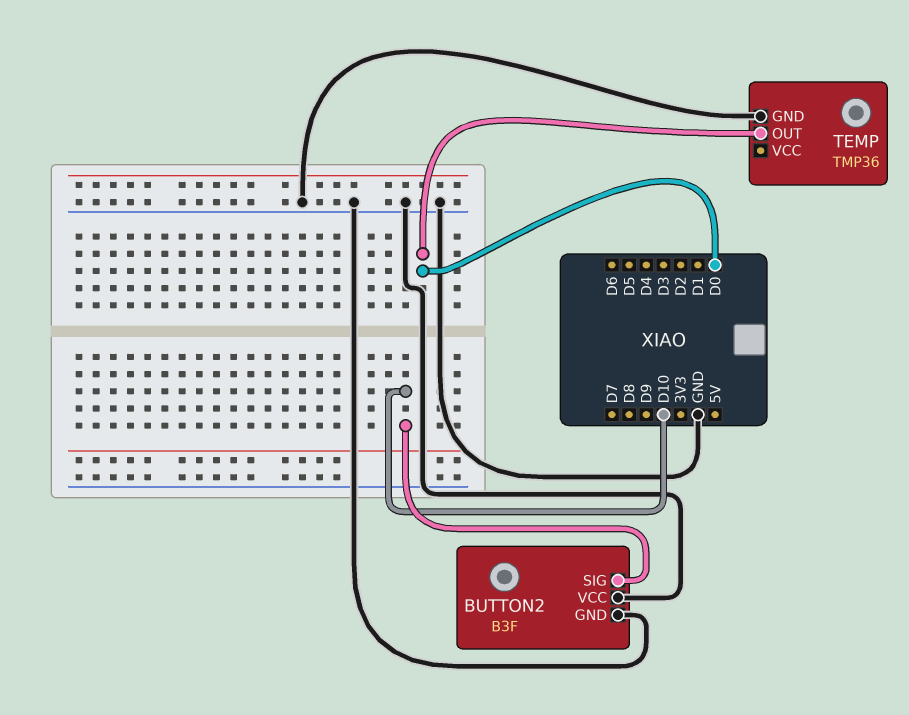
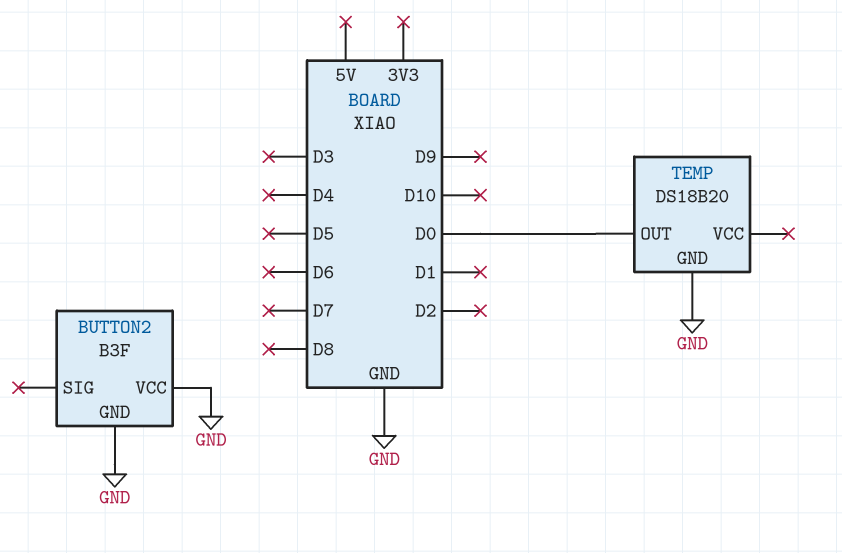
BUTTON2 pin SIG: D10 -> none
TEMP: TMP36 -> DS18B20

